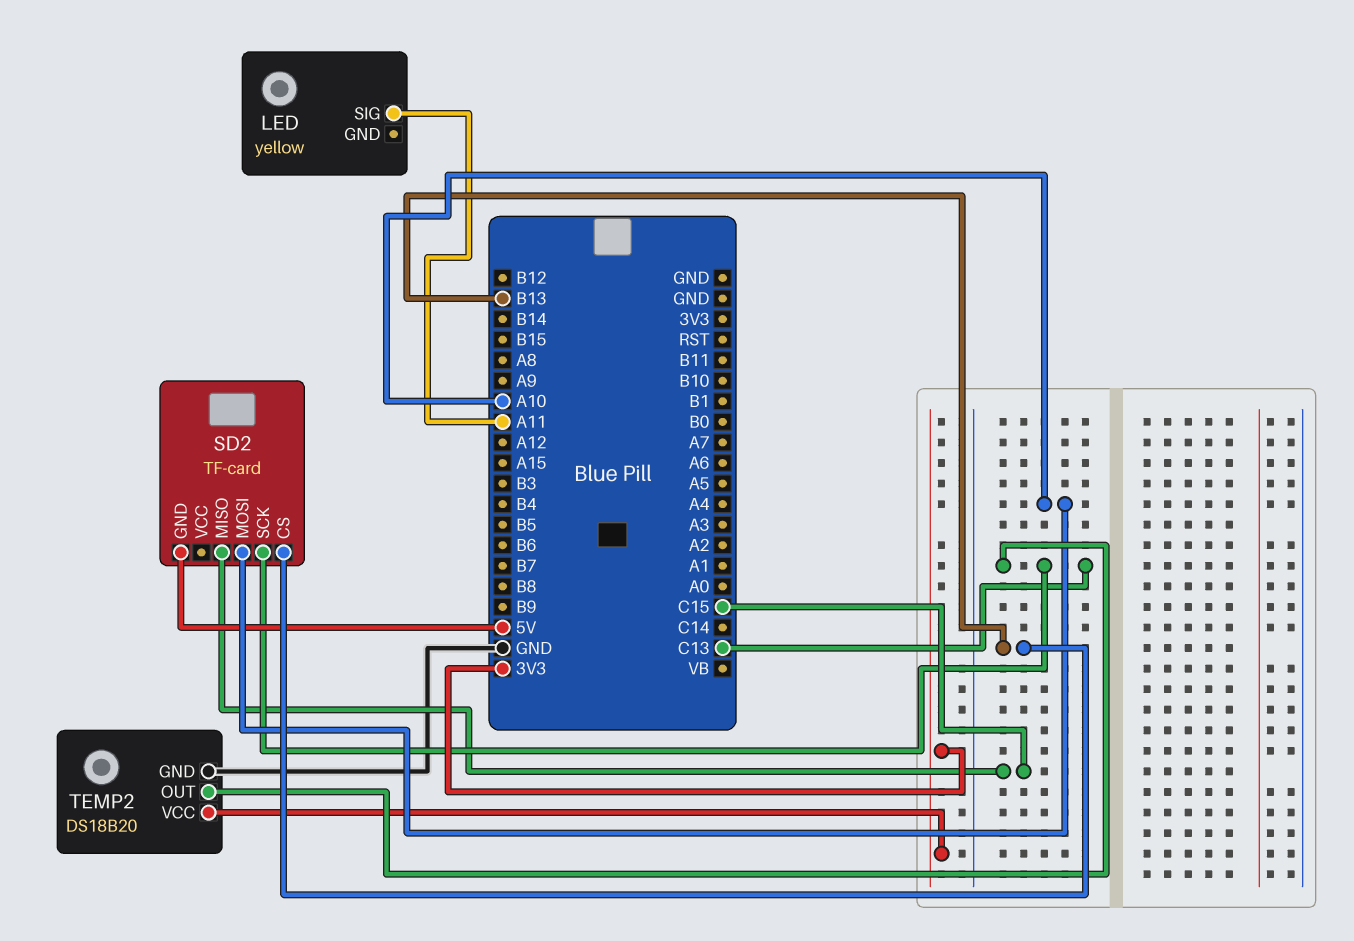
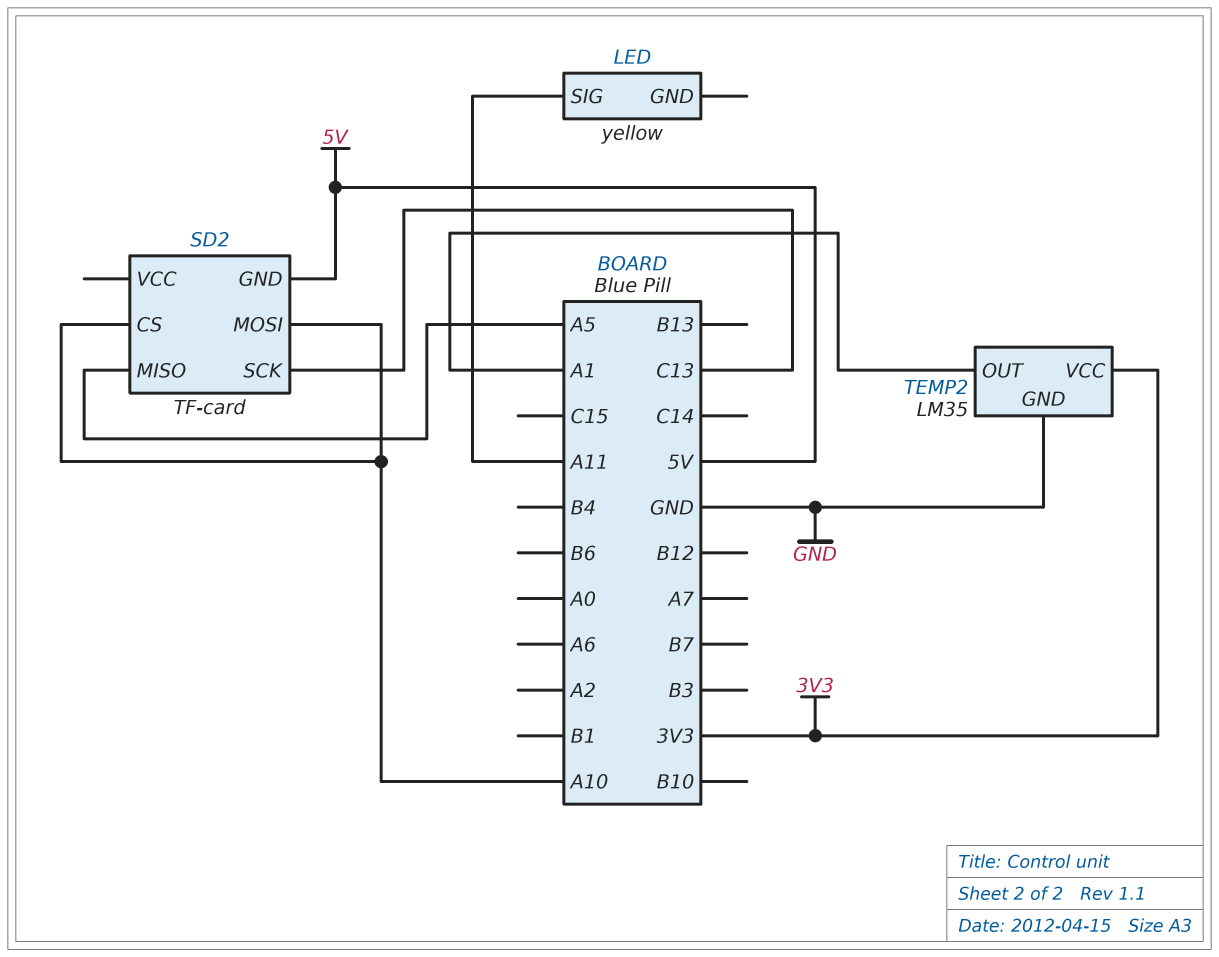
SD2 pin CS: B13 -> A10
SD2 pin MISO: C15 -> A5
TEMP2: DS18B20 -> LM35
TEMP2 pin OUT: C13 -> A1

